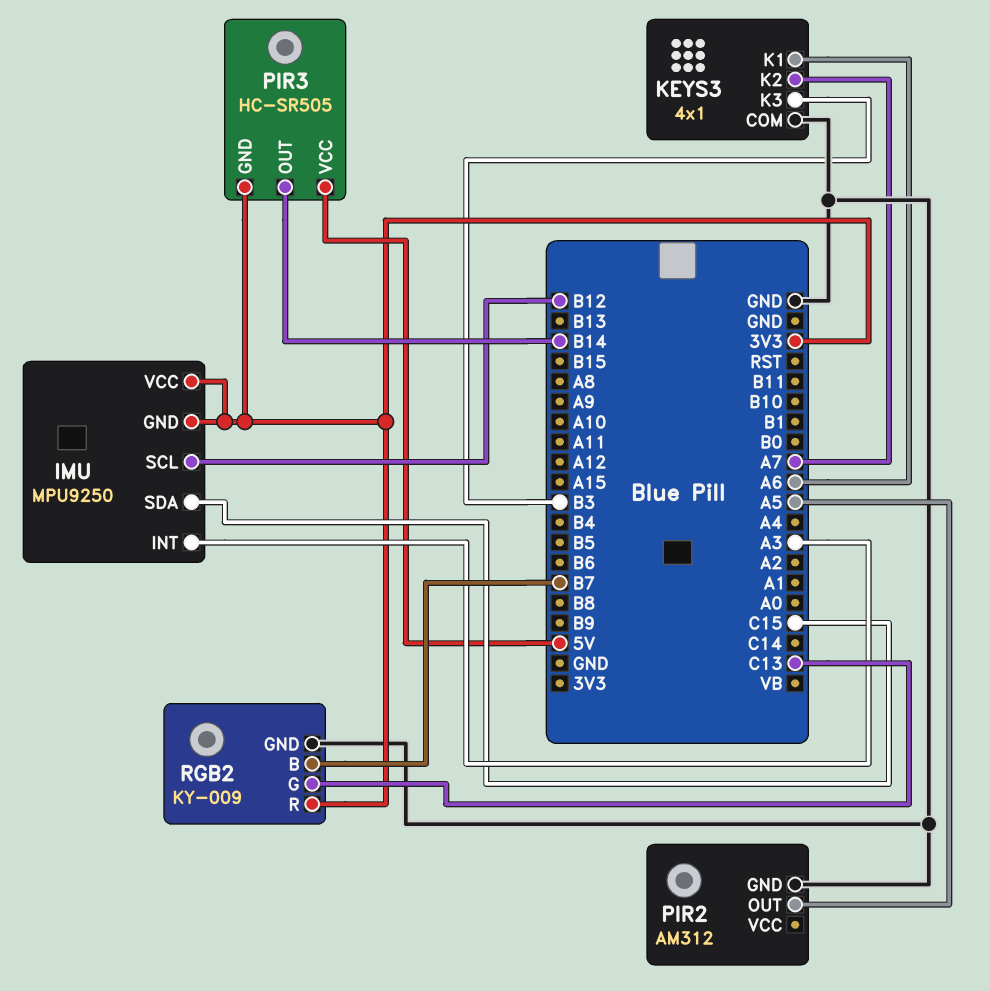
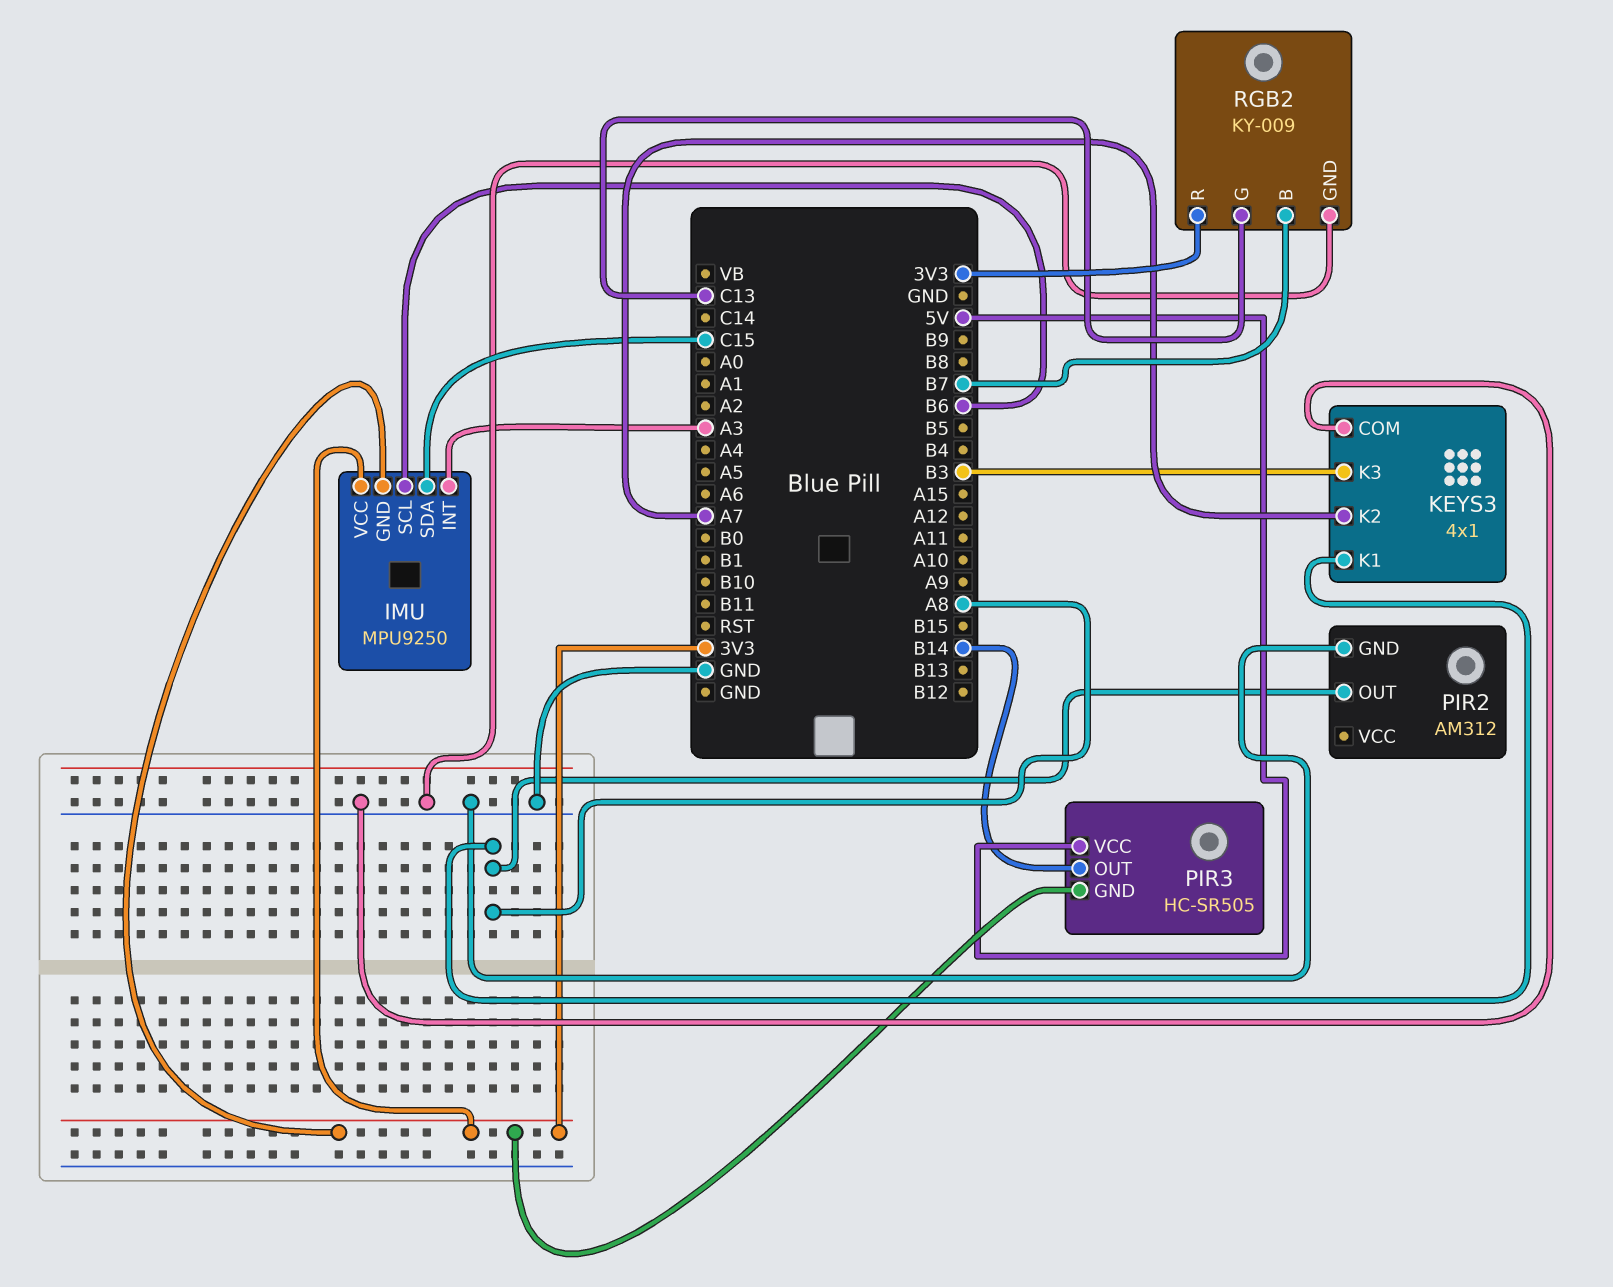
IMU pin SCL: B12 -> B6
KEYS3 pin K1: A6 -> A8
PIR2 pin OUT: A5 -> A8

